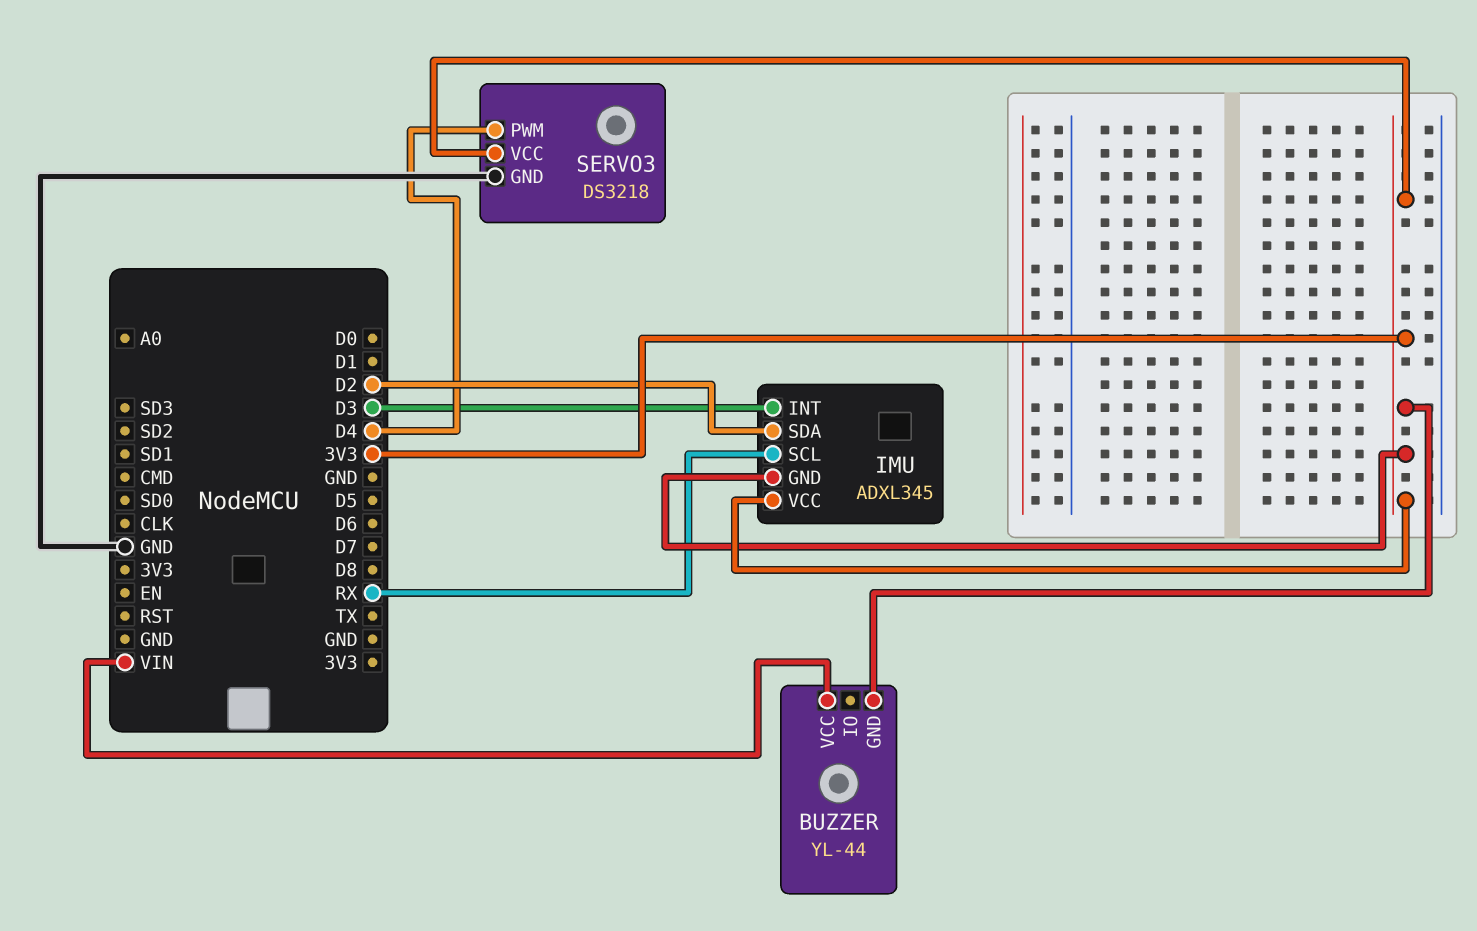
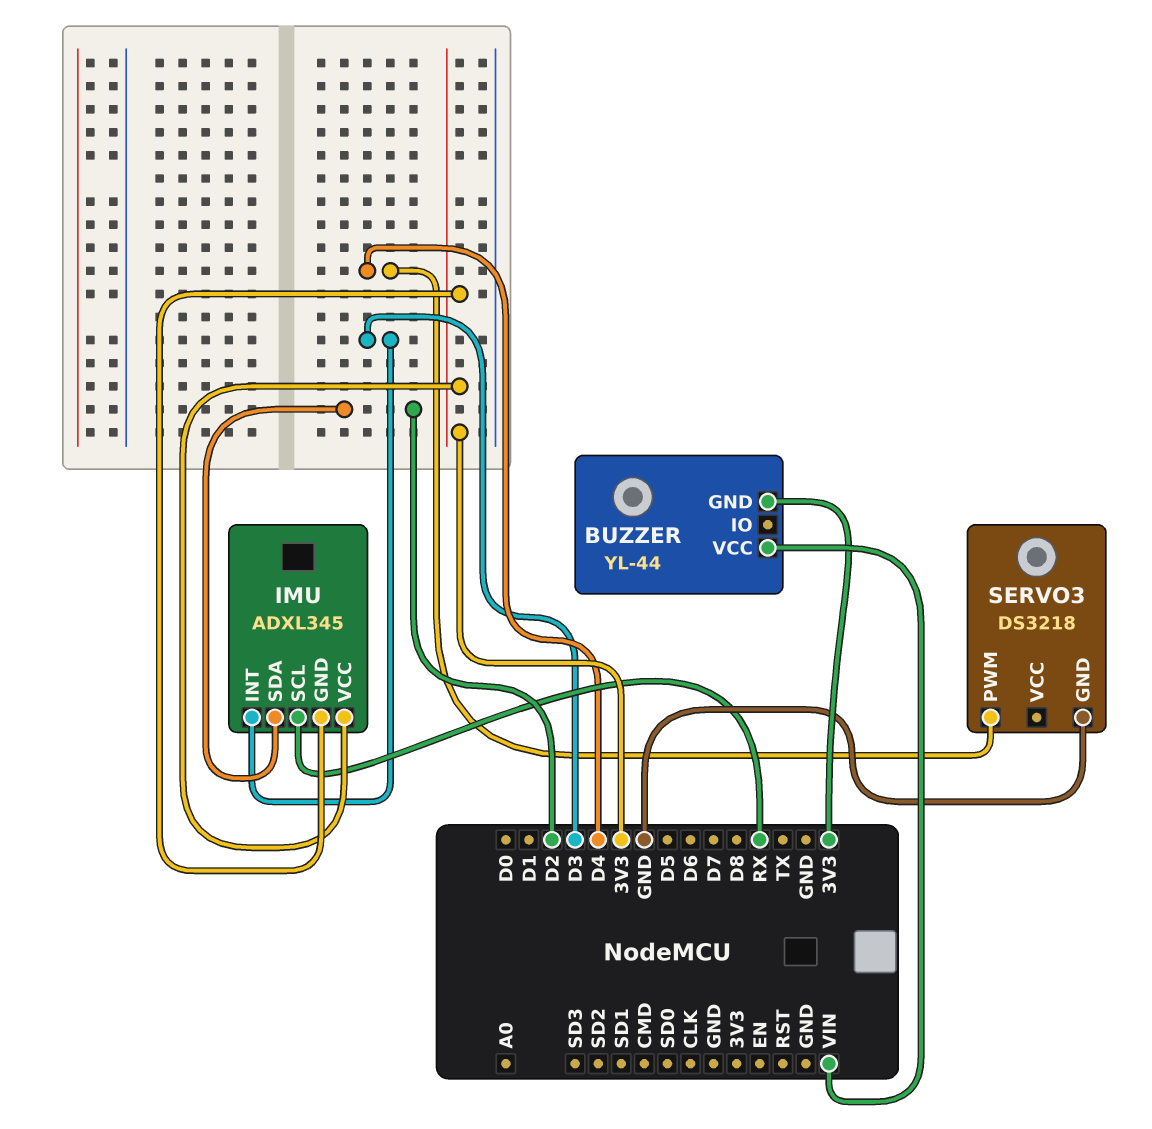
SERVO3 pin VCC: 3V3 -> none

